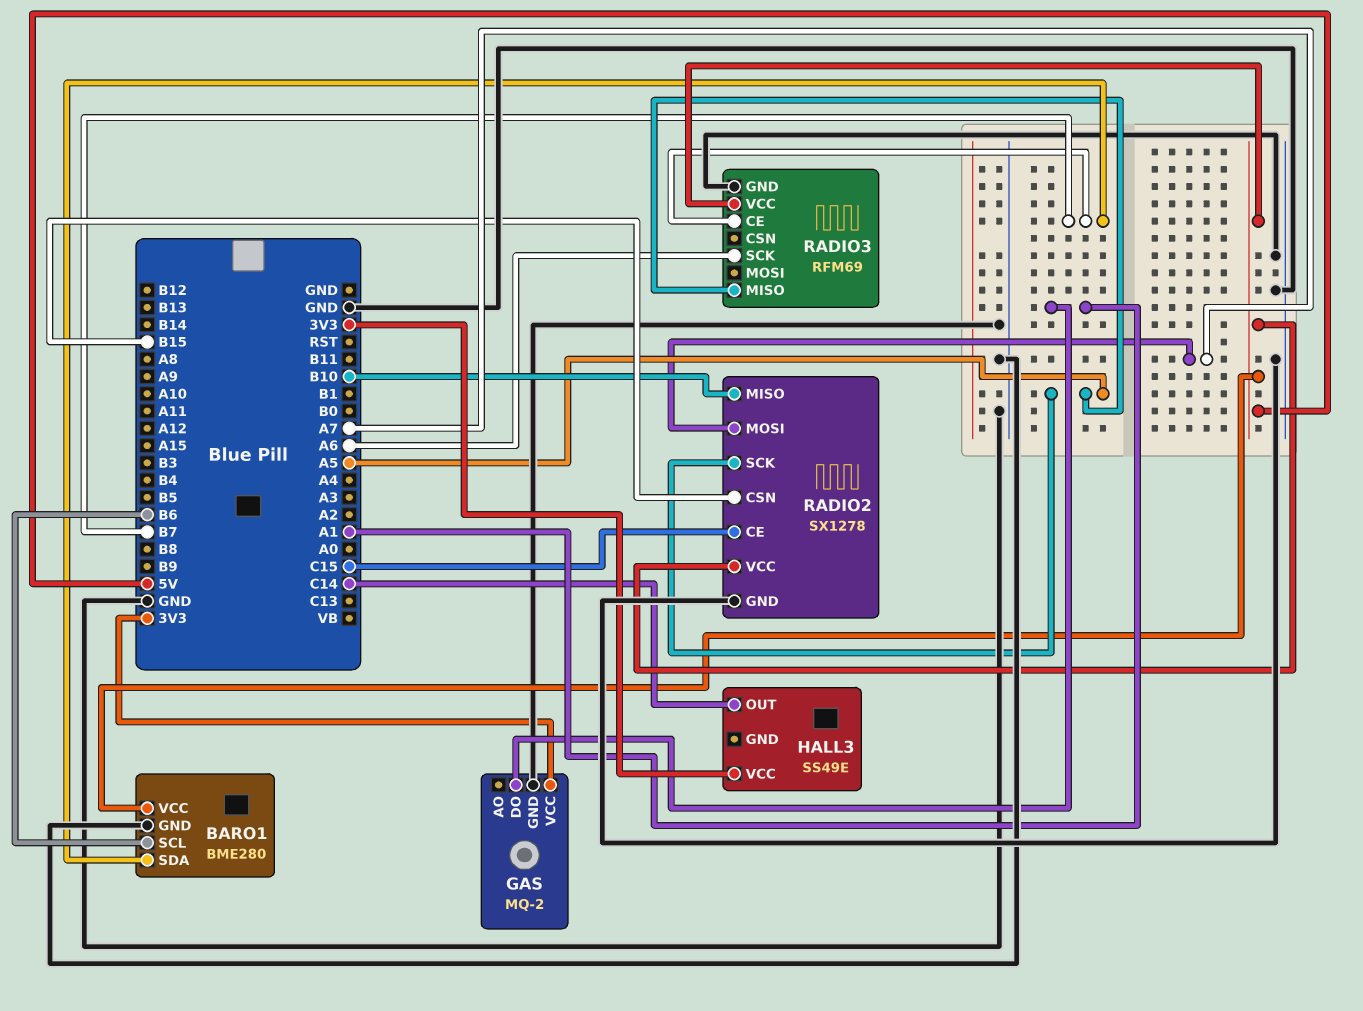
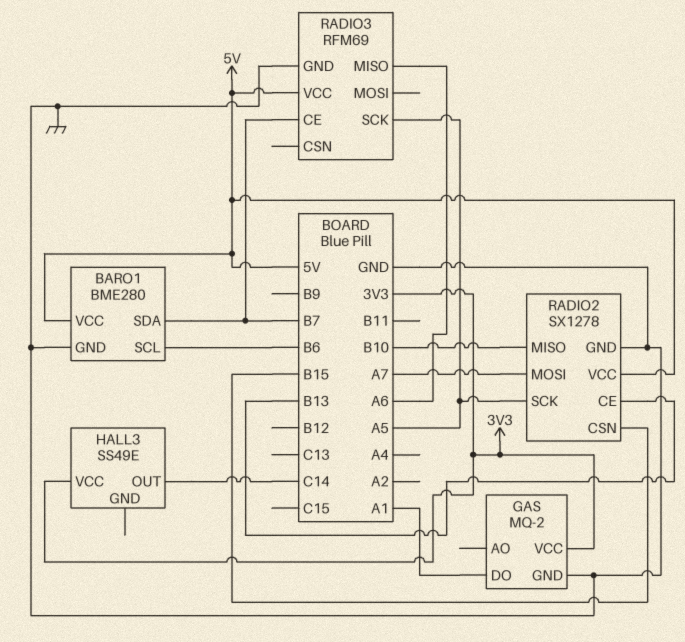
RADIO2 pin CE: C15 -> B13
RADIO3 pin MISO: A5 -> A6
RADIO3 pin SCK: A6 -> A5

